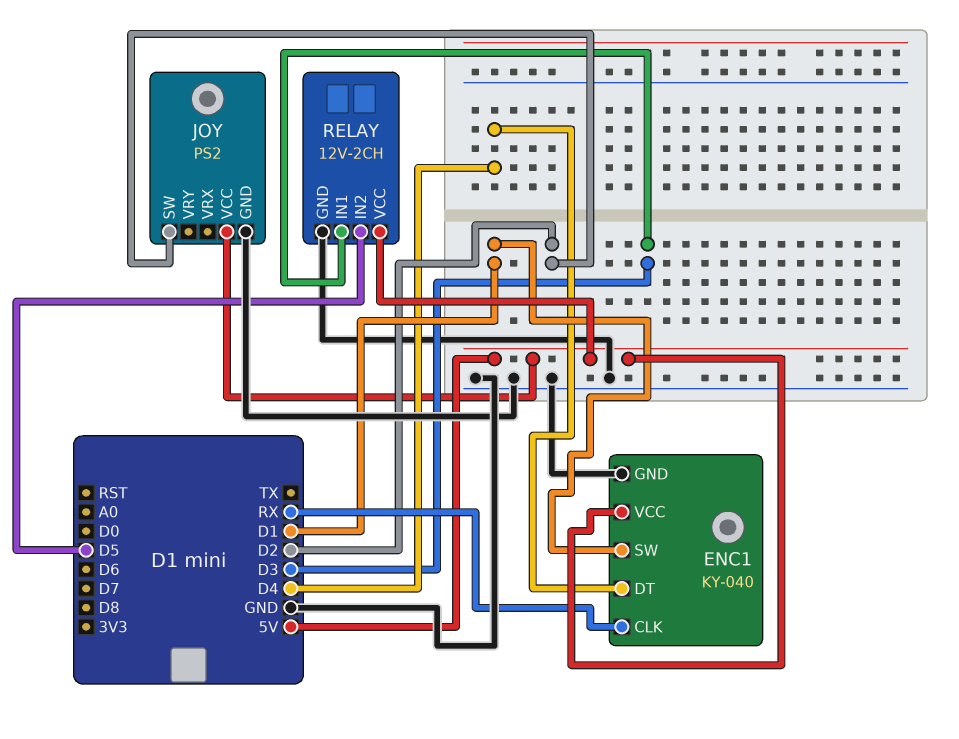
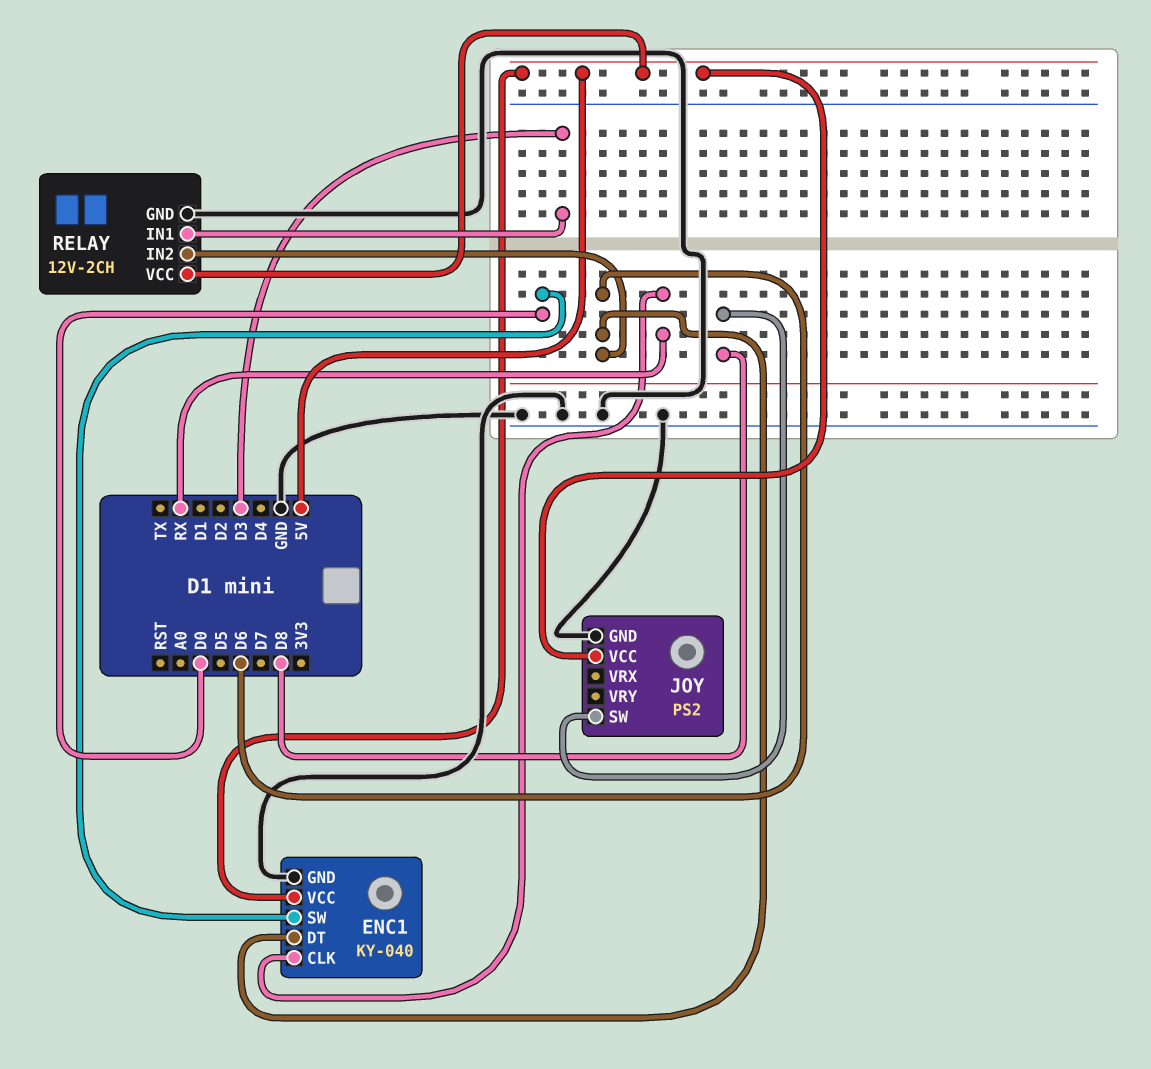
ENC1 pin DT: D4 -> D6
ENC1 pin SW: D1 -> D0
JOY pin SW: D2 -> D8
RELAY pin IN2: D5 -> D6

